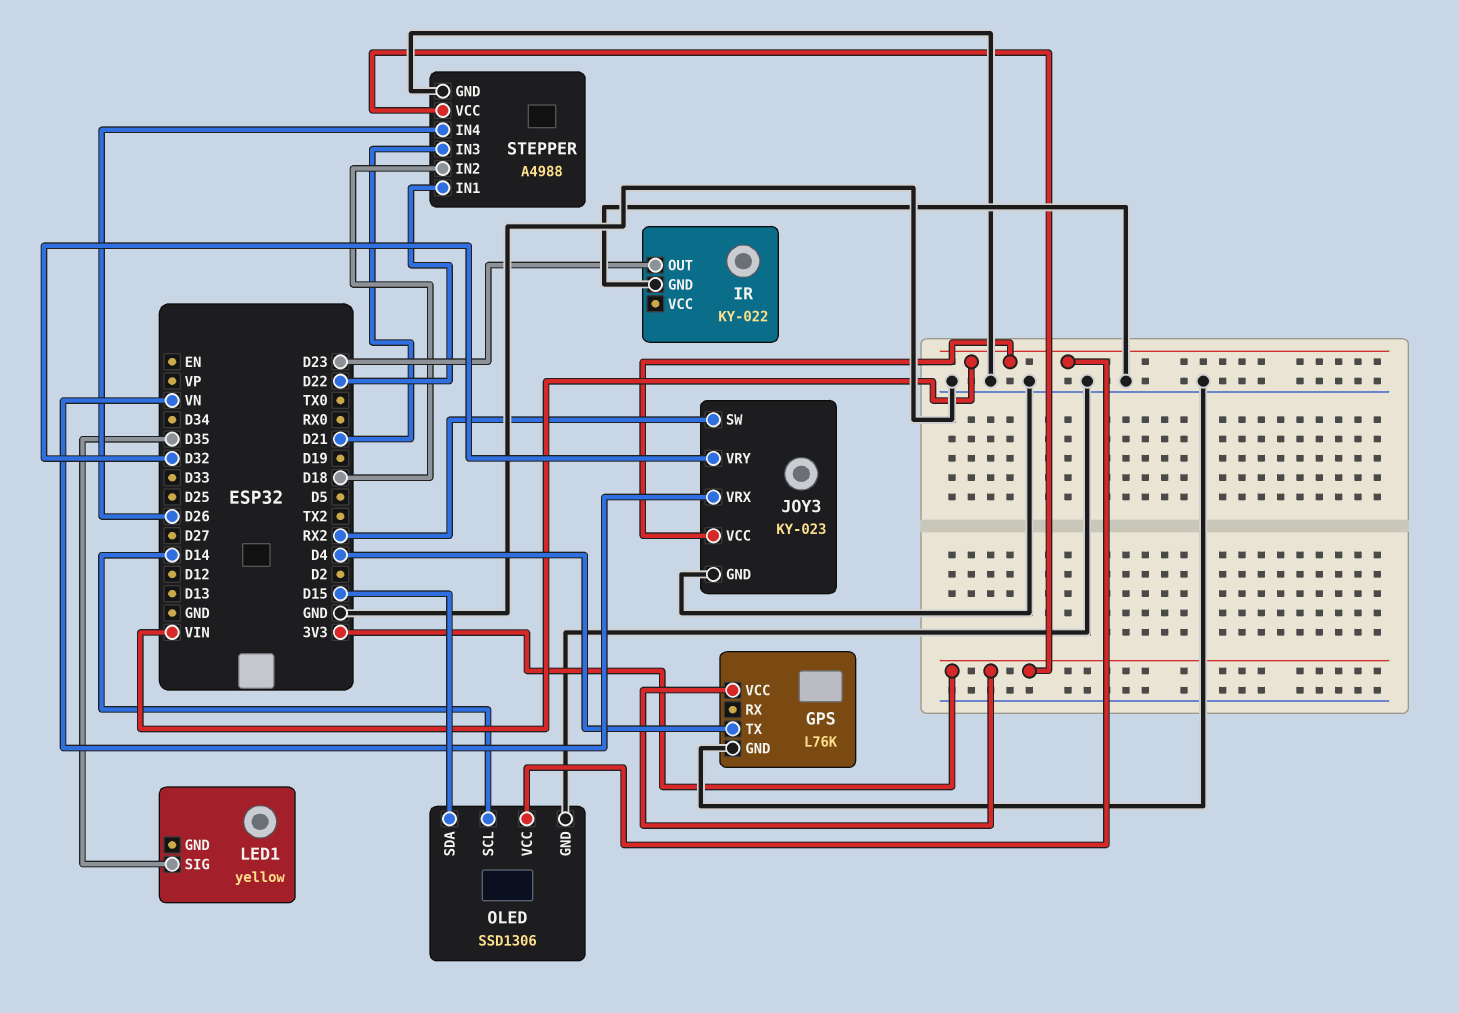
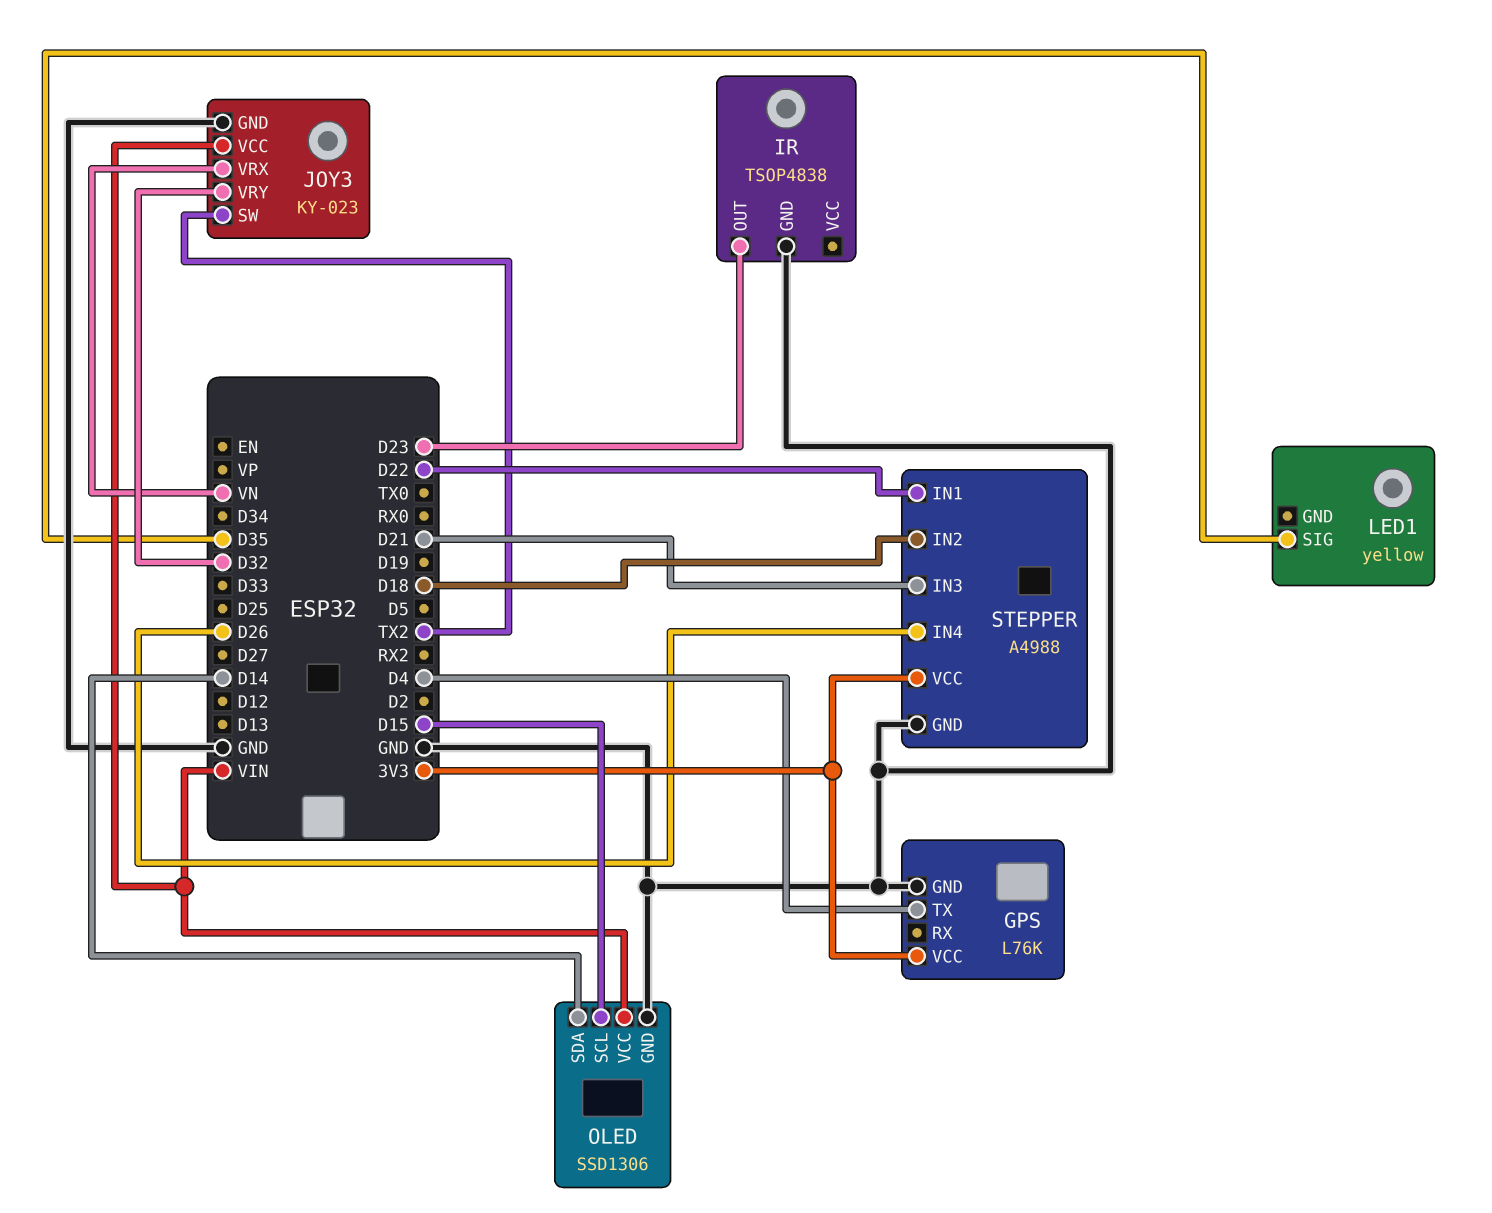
IR: KY-022 -> TSOP4838
JOY3 pin SW: RX2 -> TX2
OLED pin SCL: D14 -> D15
OLED pin SDA: D15 -> D14

